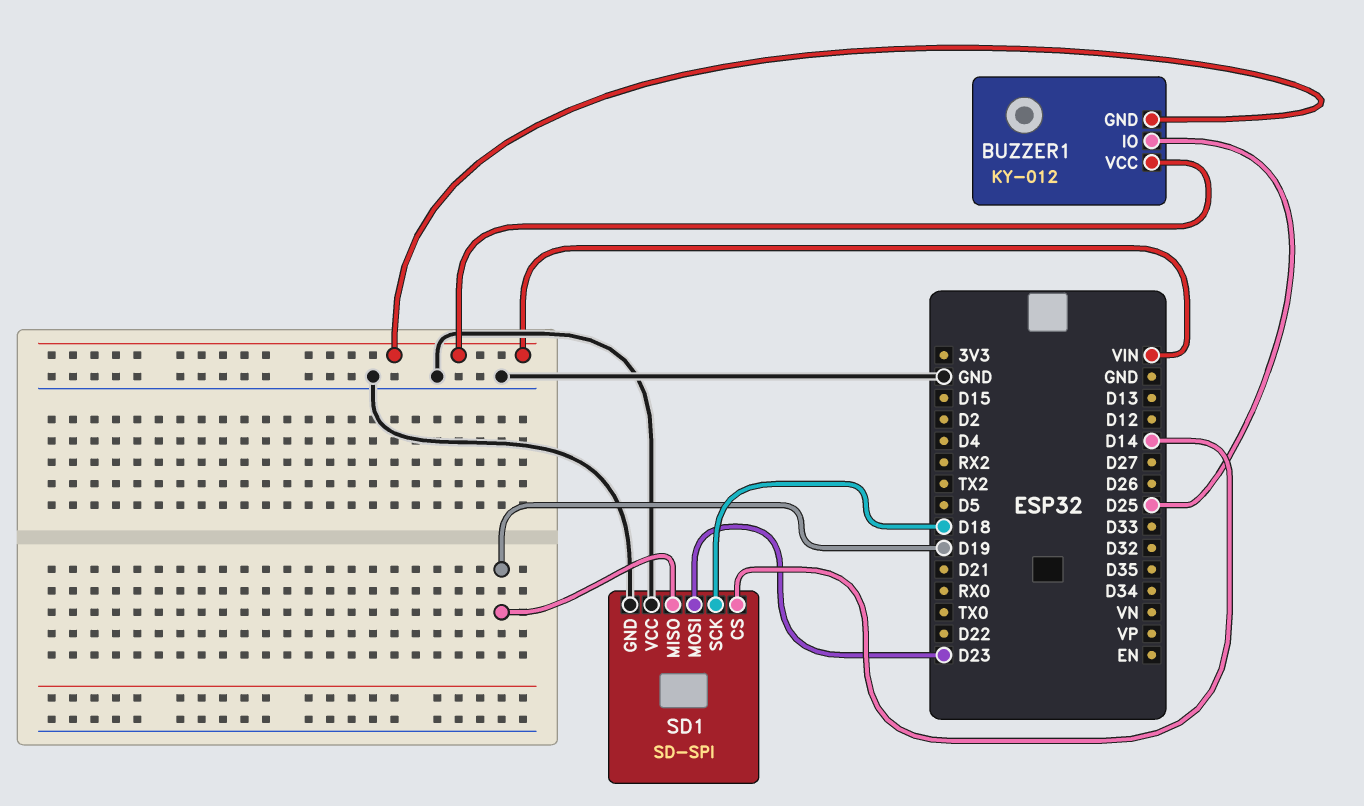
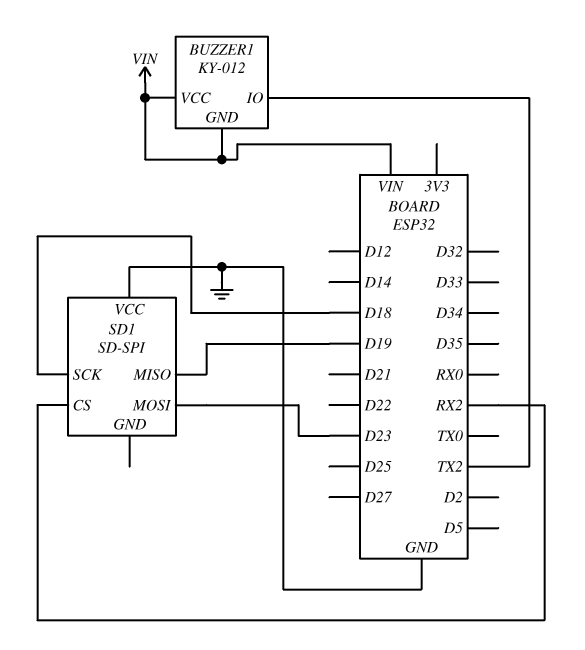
BUZZER1 pin IO: D25 -> TX2
SD1 pin CS: D14 -> RX2
SD1 pin GND: GND -> none

